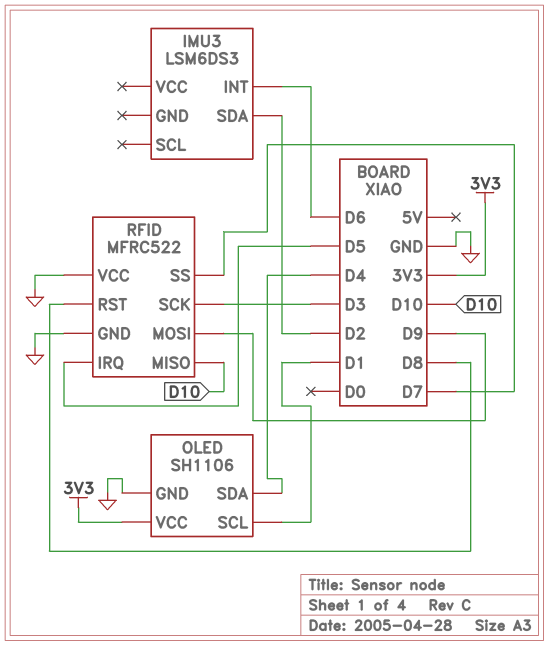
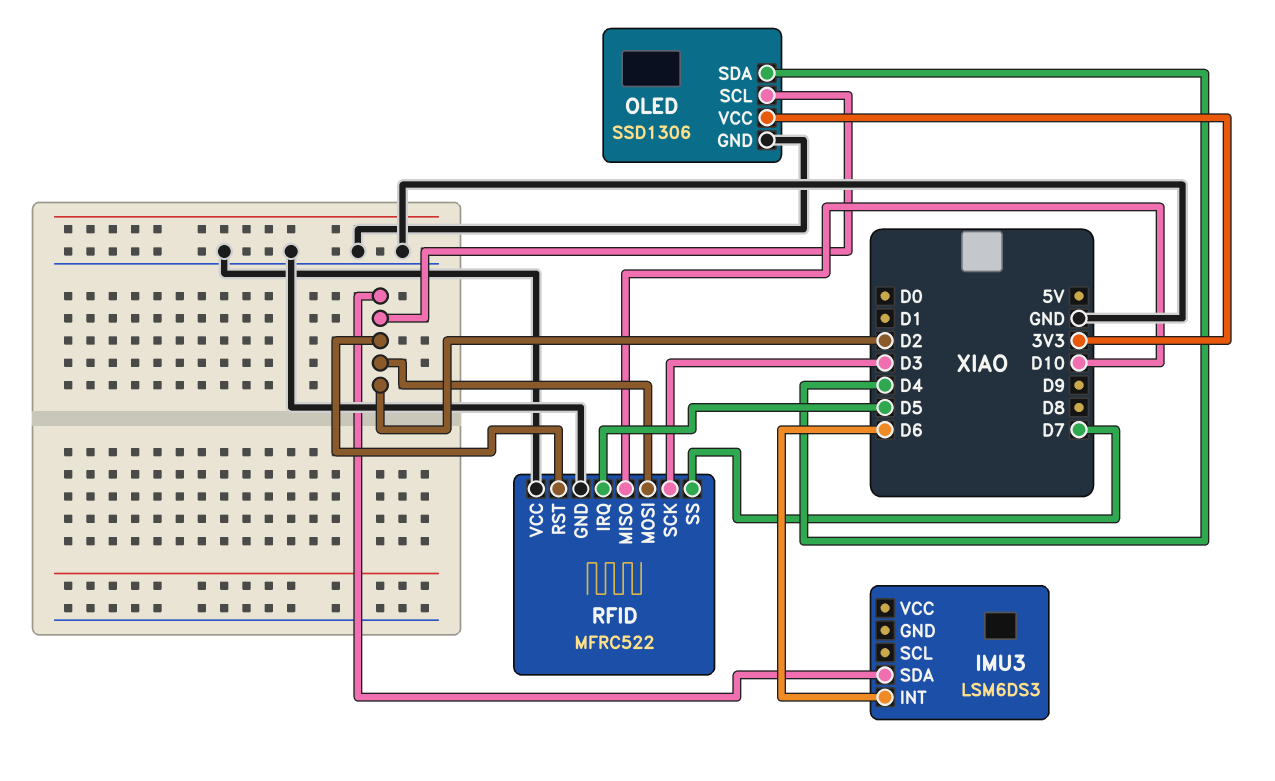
OLED: SH1106 -> SSD1306
OLED pin SCL: D1 -> D2
RFID pin MOSI: D9 -> D2
RFID pin RST: D8 -> D2

